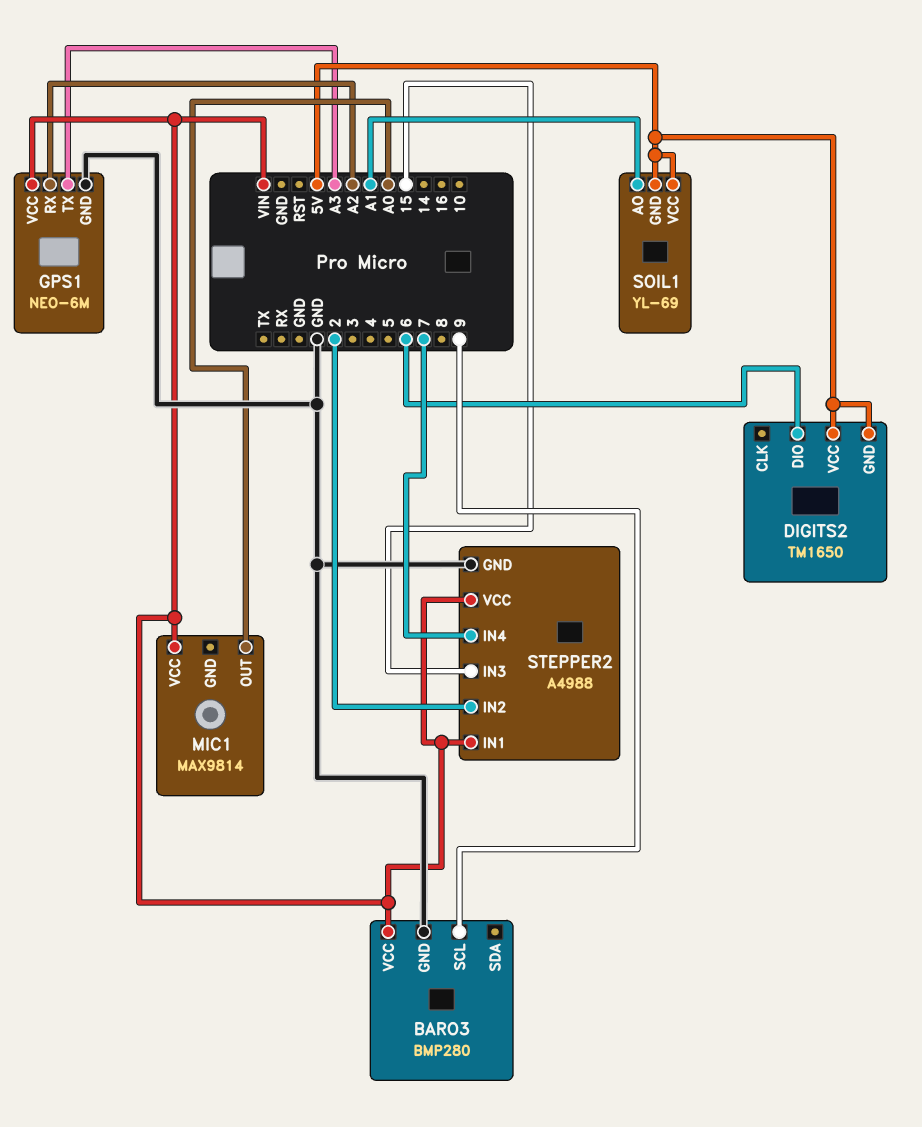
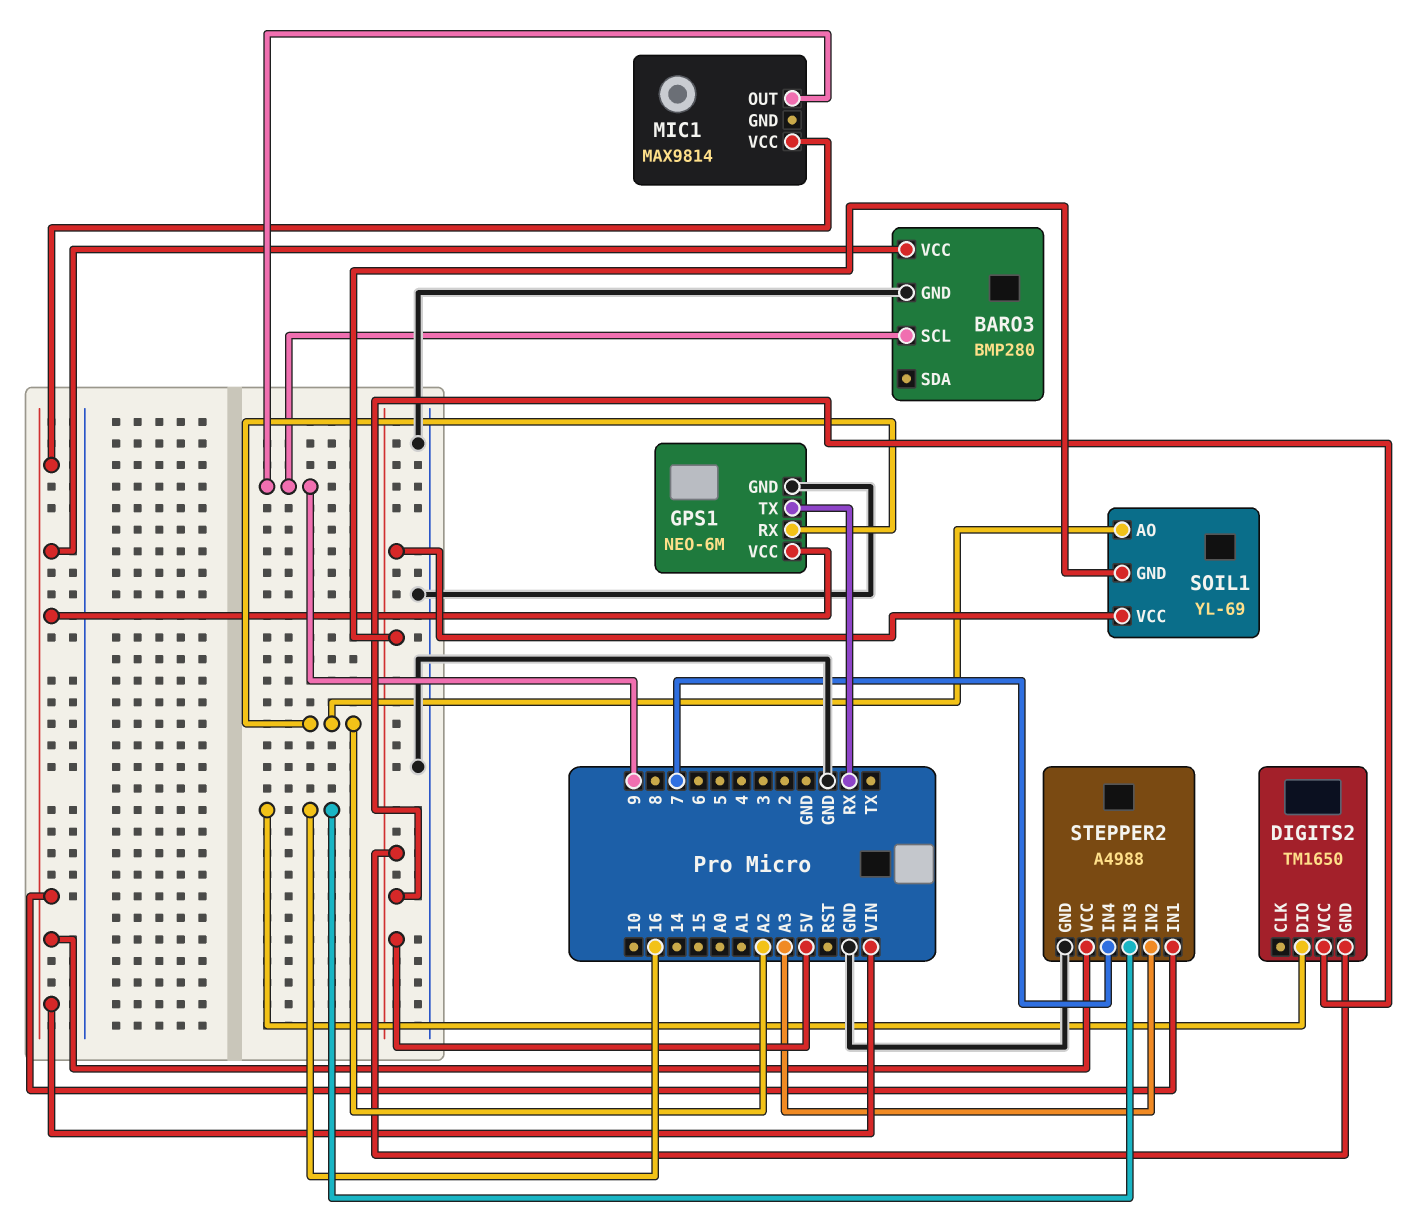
DIGITS2 pin DIO: 6 -> 16
GPS1 pin TX: A3 -> RX
MIC1 pin OUT: A0 -> 9
SOIL1 pin AO: A1 -> A2
STEPPER2 pin IN2: 2 -> A3
STEPPER2 pin IN3: 15 -> 16

